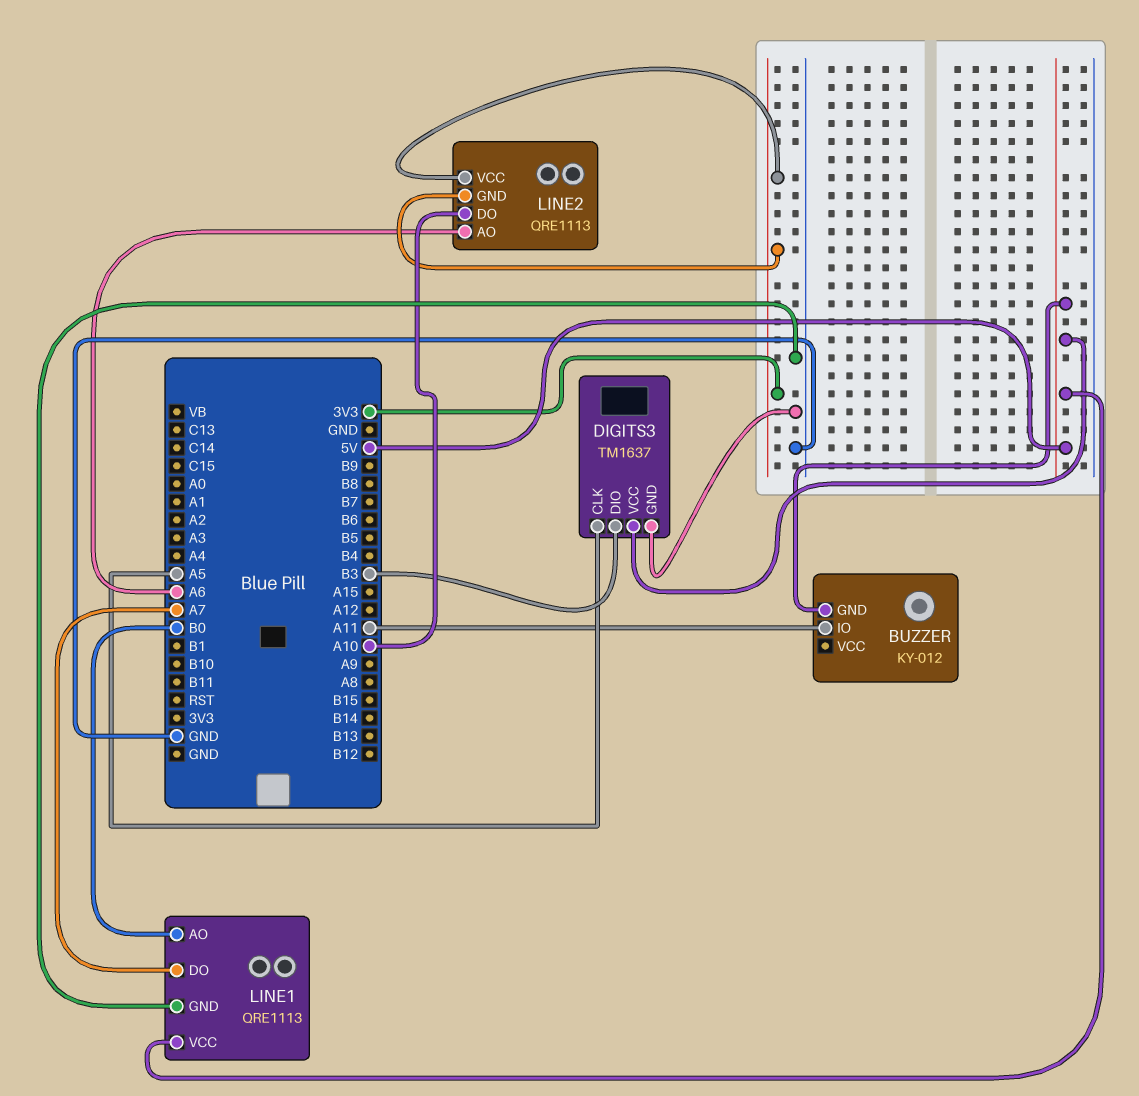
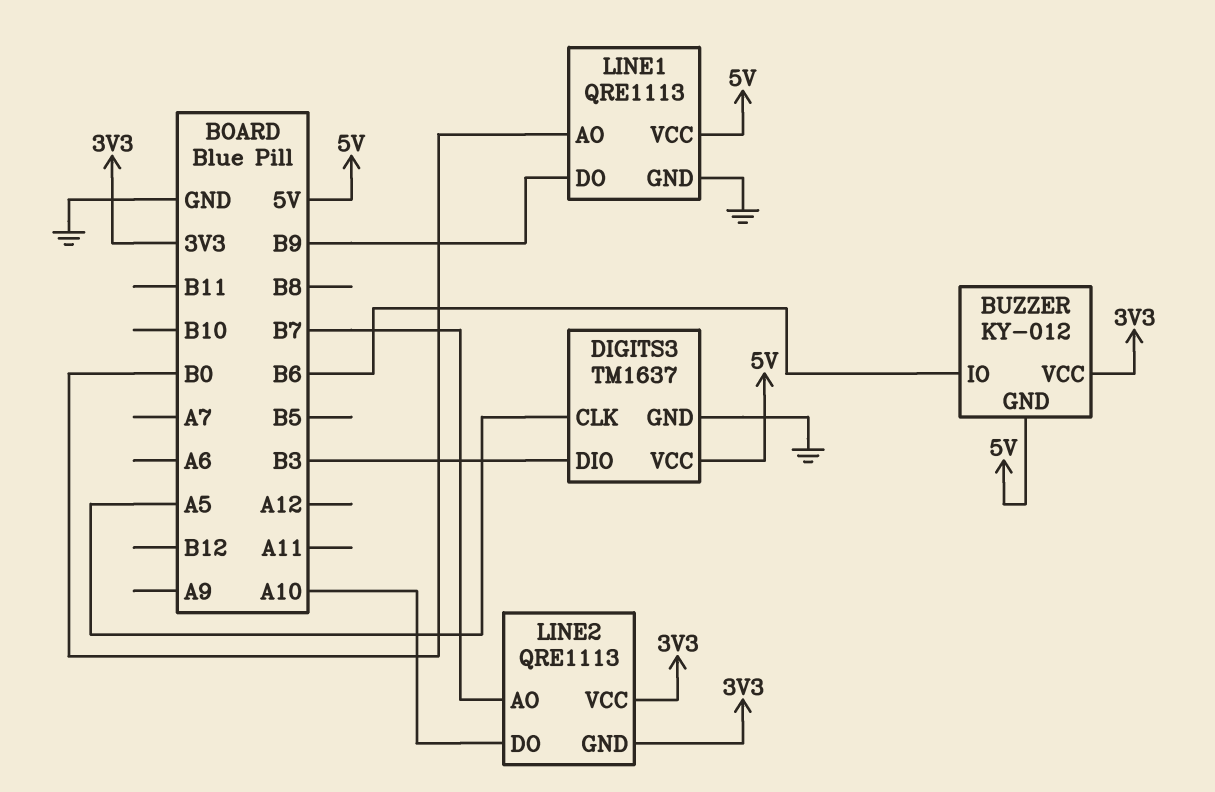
BUZZER pin IO: A11 -> B6
BUZZER pin VCC: none -> 3V3
LINE1 pin DO: A7 -> B9
LINE2 pin AO: A6 -> B7

